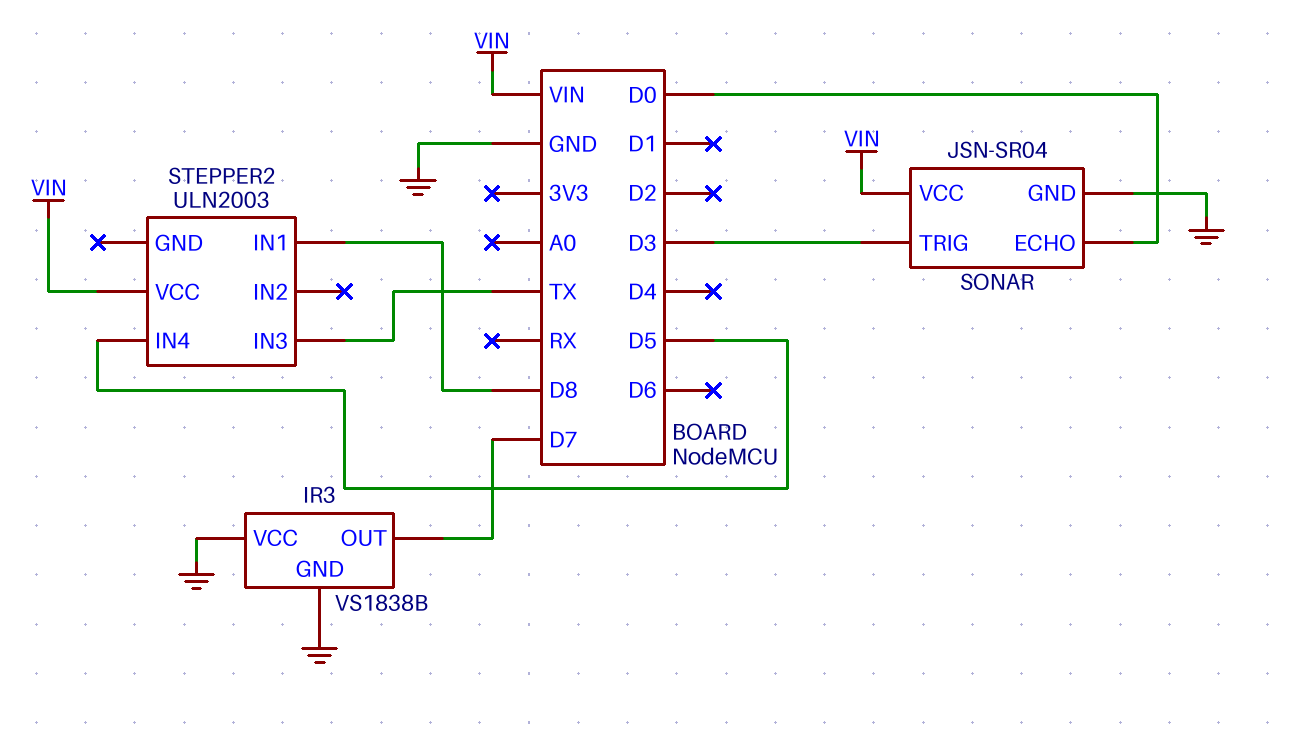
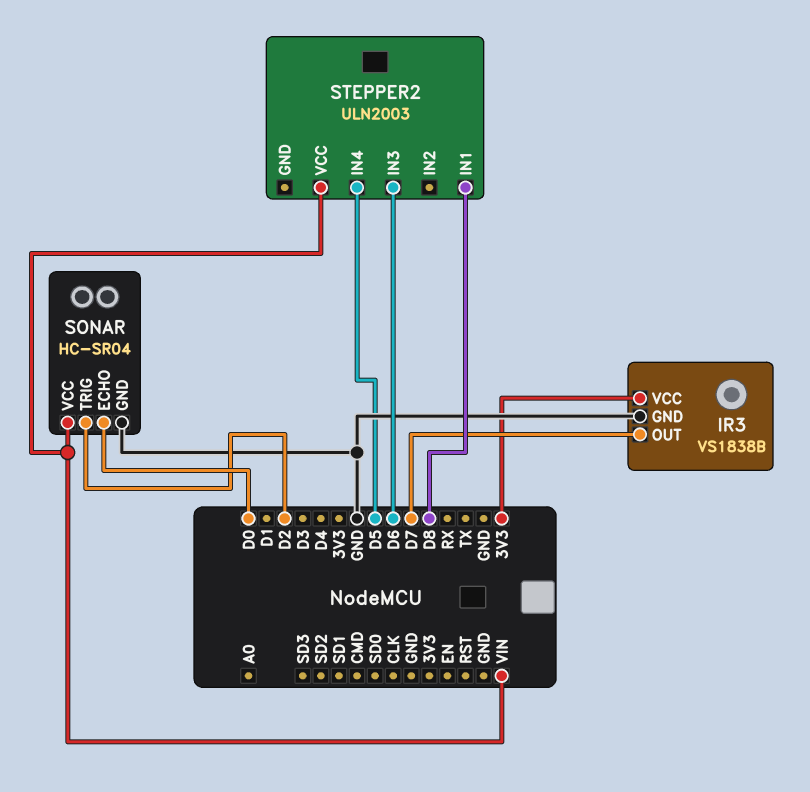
IR3 pin VCC: GND -> 3V3
SONAR: JSN-SR04 -> HC-SR04
SONAR pin TRIG: D3 -> D2
STEPPER2 pin IN3: TX -> D6

